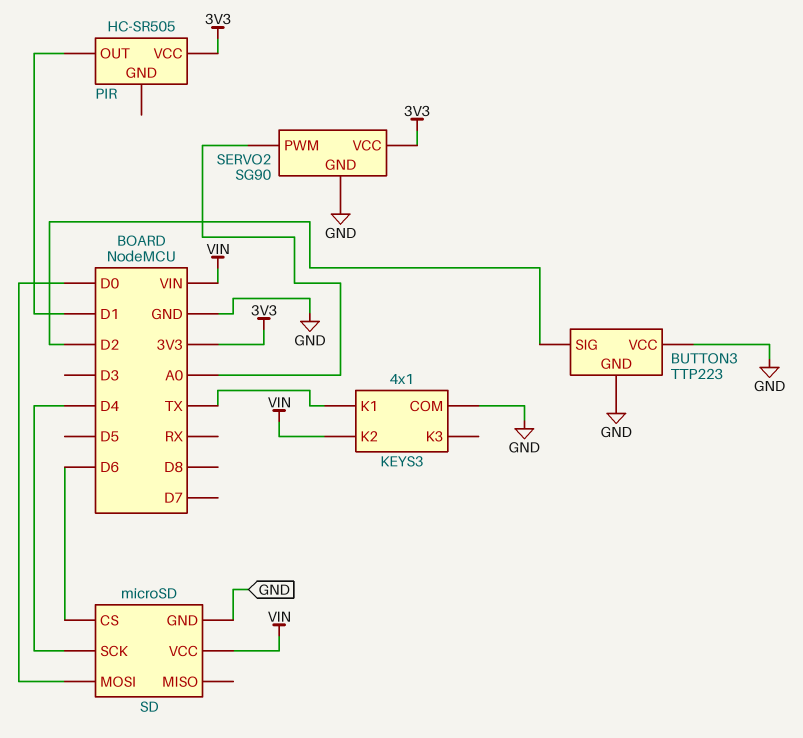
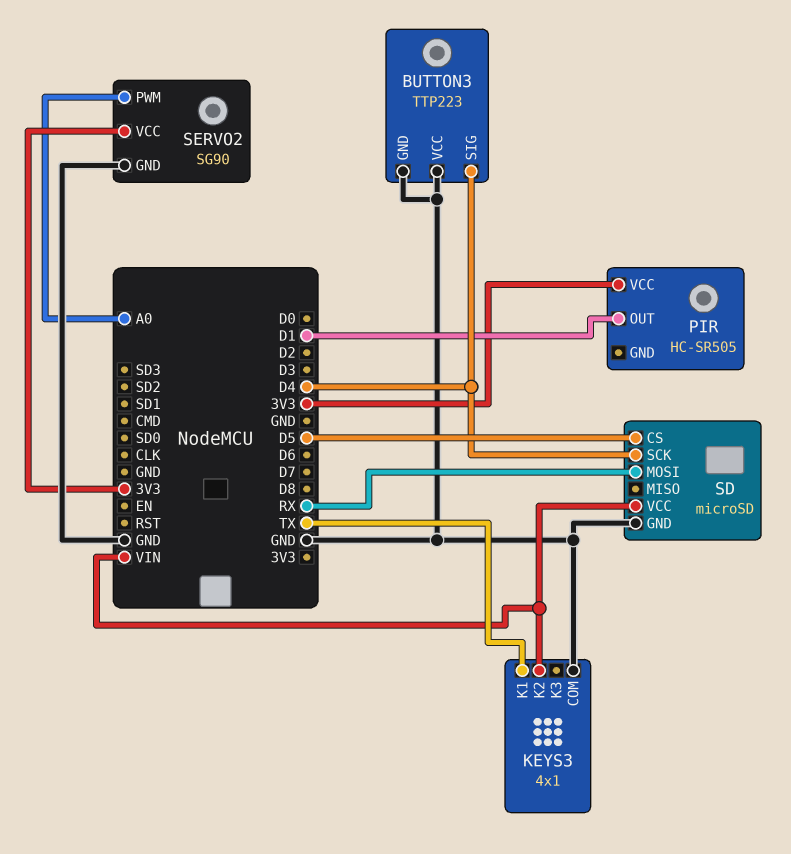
BUTTON3 pin SIG: D2 -> D4
SD pin CS: D6 -> D5
SD pin MOSI: D0 -> RX

